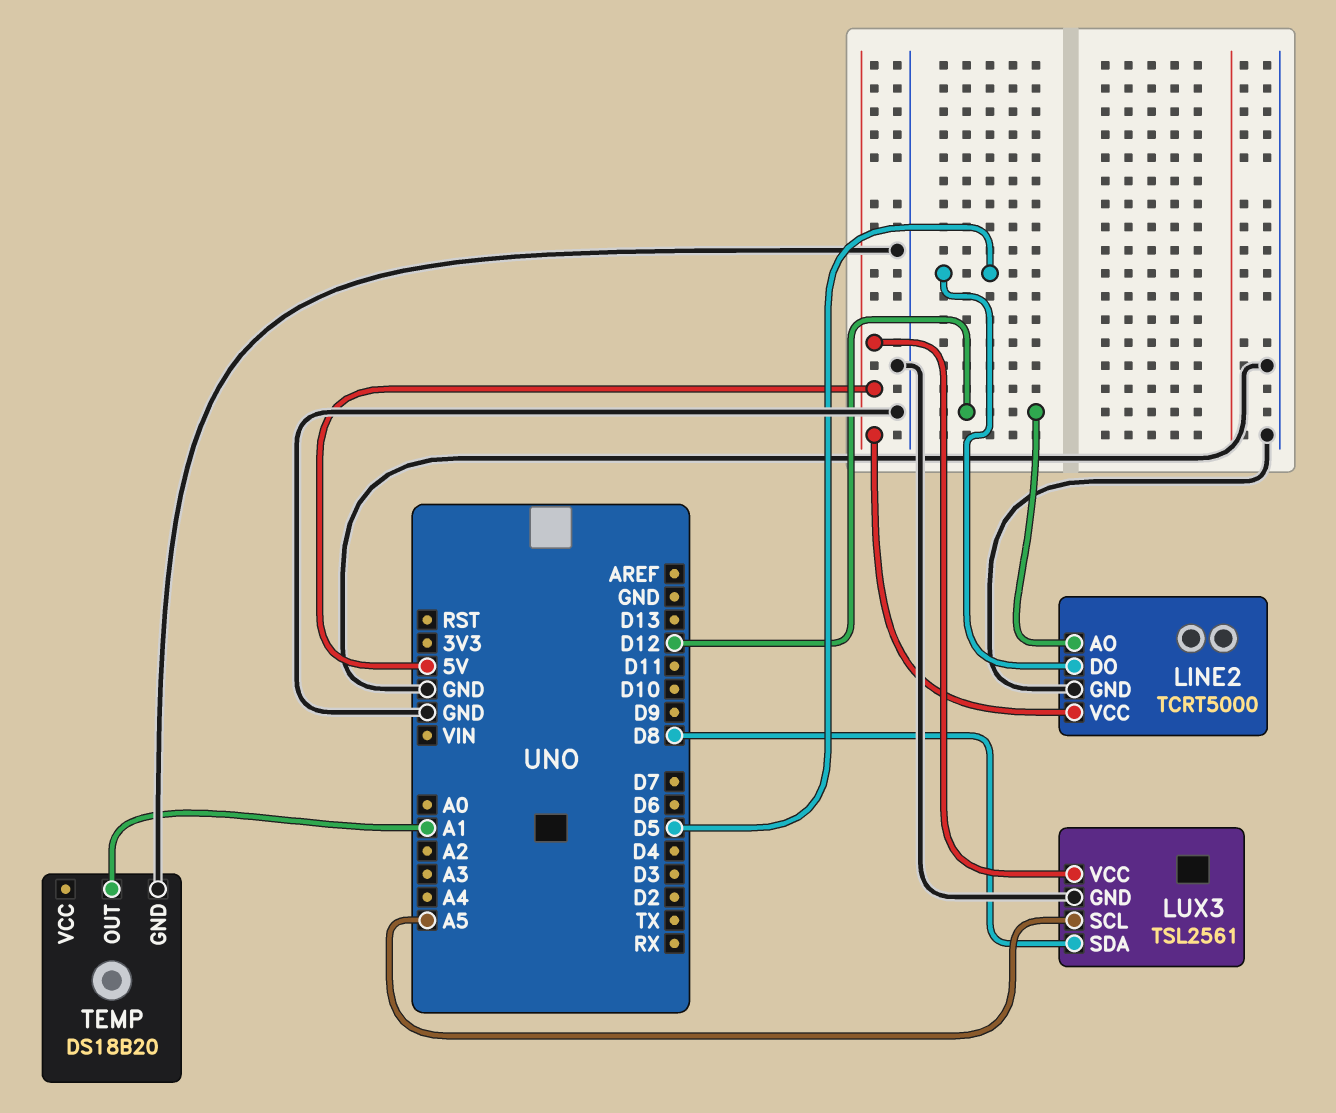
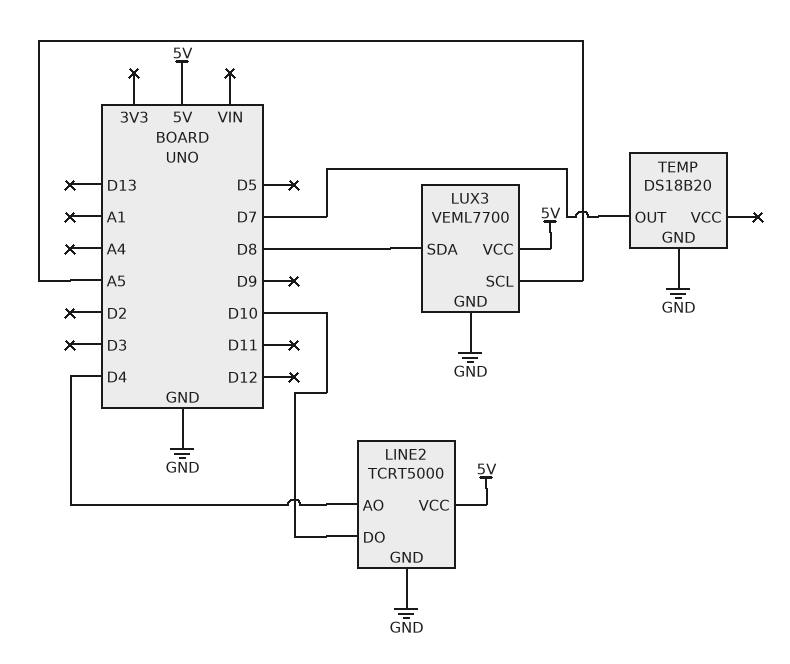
LINE2 pin AO: D12 -> D4
LINE2 pin DO: D5 -> D10
LUX3: TSL2561 -> VEML7700
TEMP pin OUT: A1 -> D7

